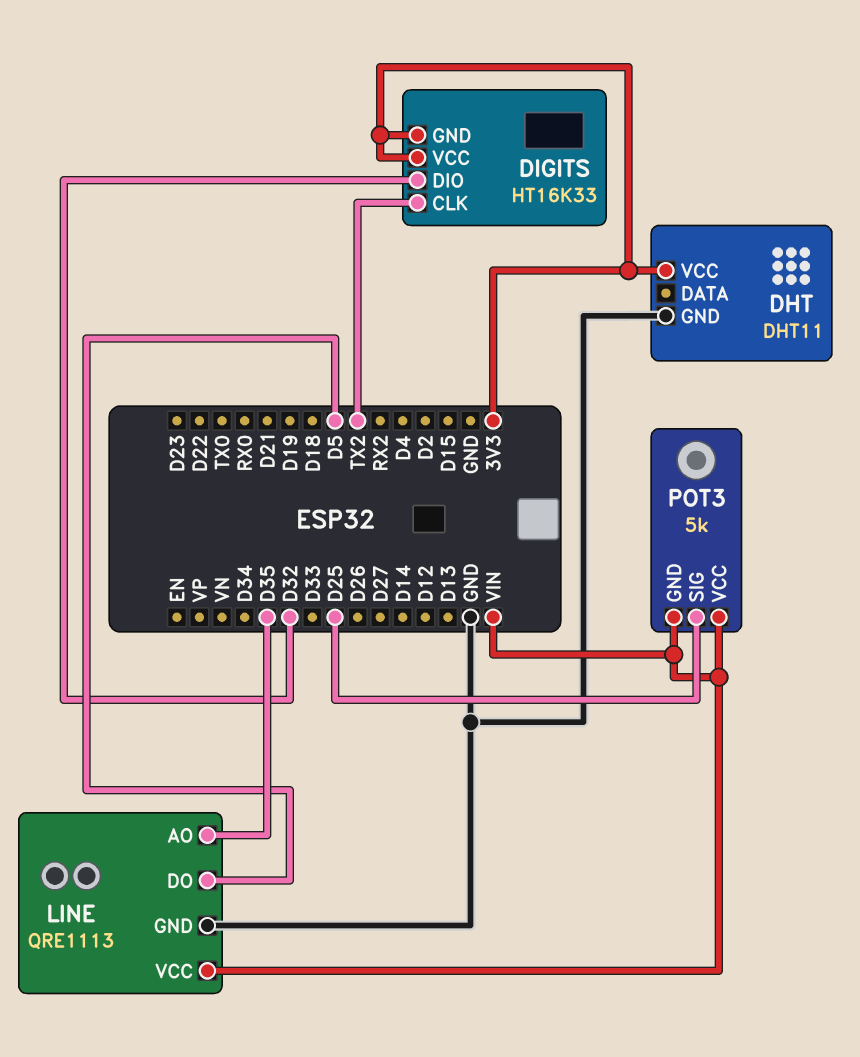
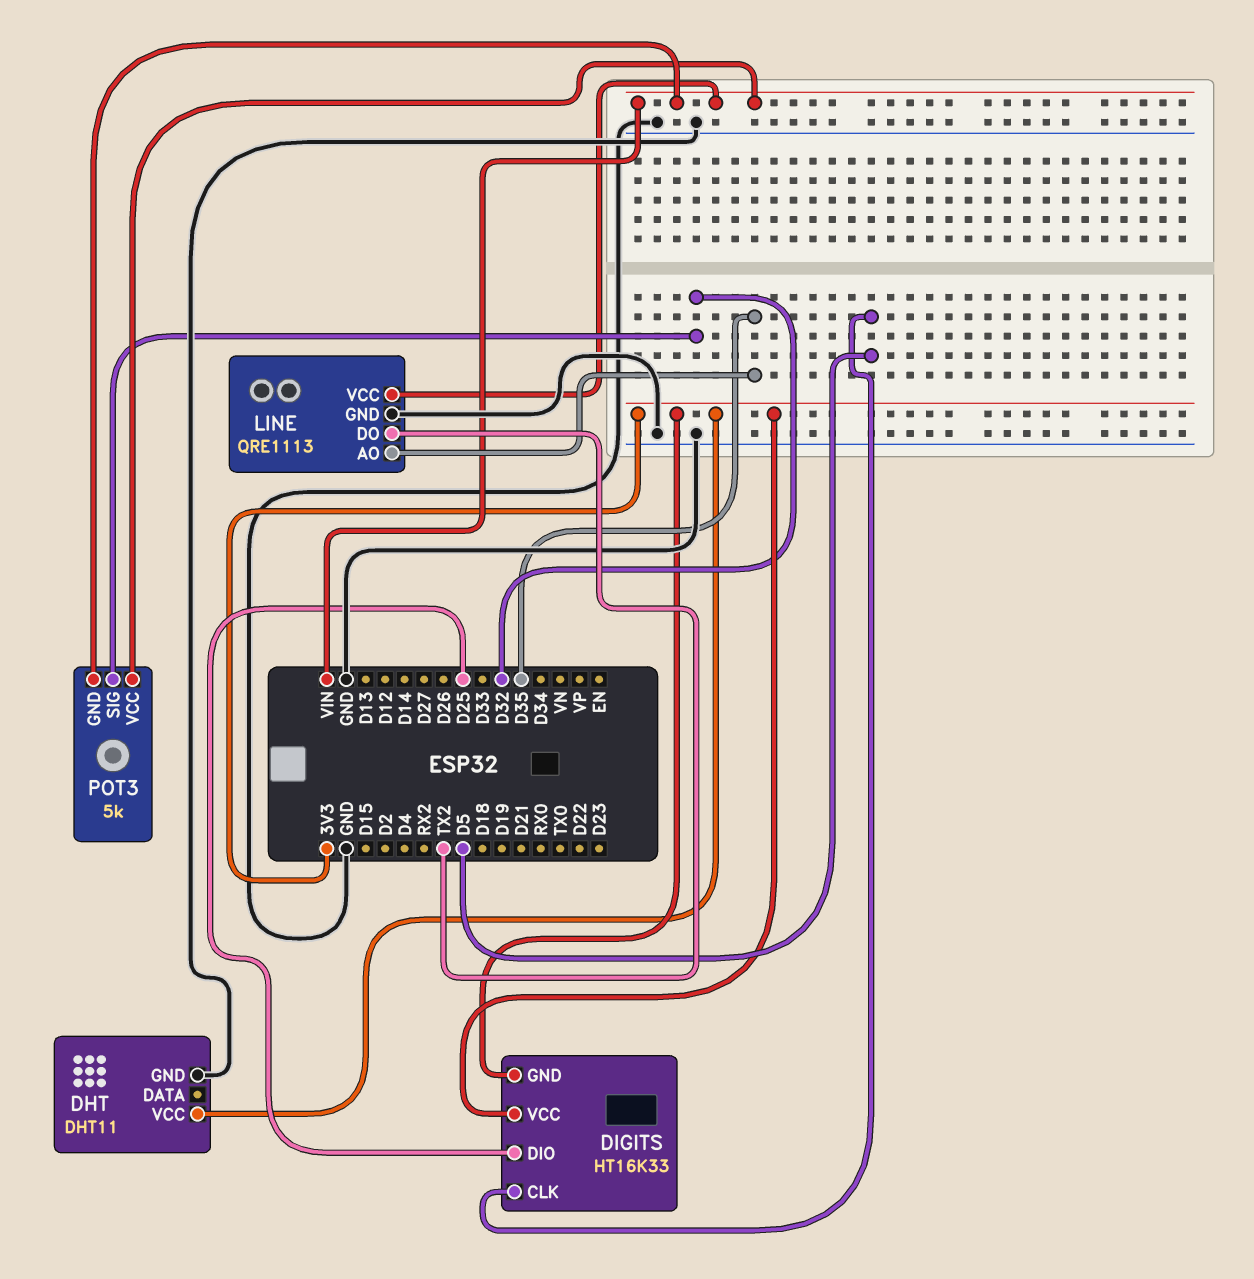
DIGITS pin CLK: TX2 -> D5
DIGITS pin DIO: D32 -> D25
LINE pin DO: D5 -> TX2
POT3 pin SIG: D25 -> D32

